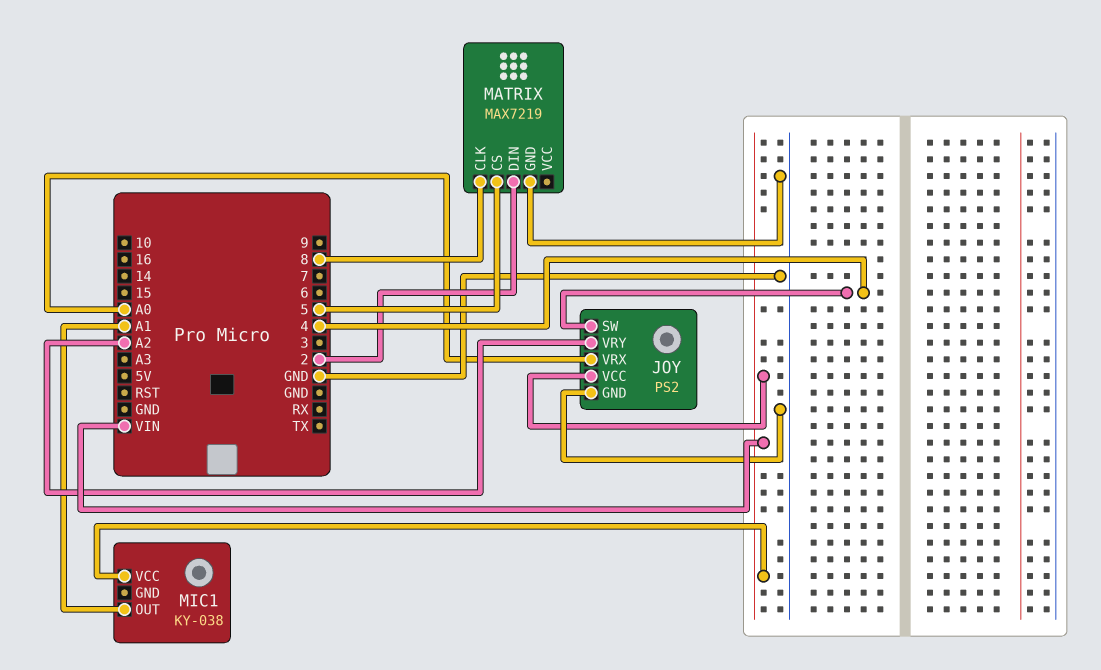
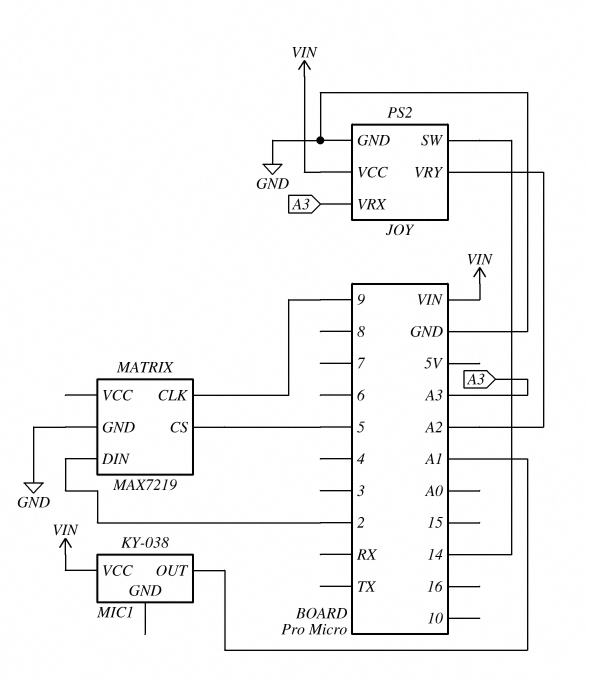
JOY pin SW: 4 -> 14
JOY pin VRX: A0 -> A3
MATRIX pin CLK: 8 -> 9

